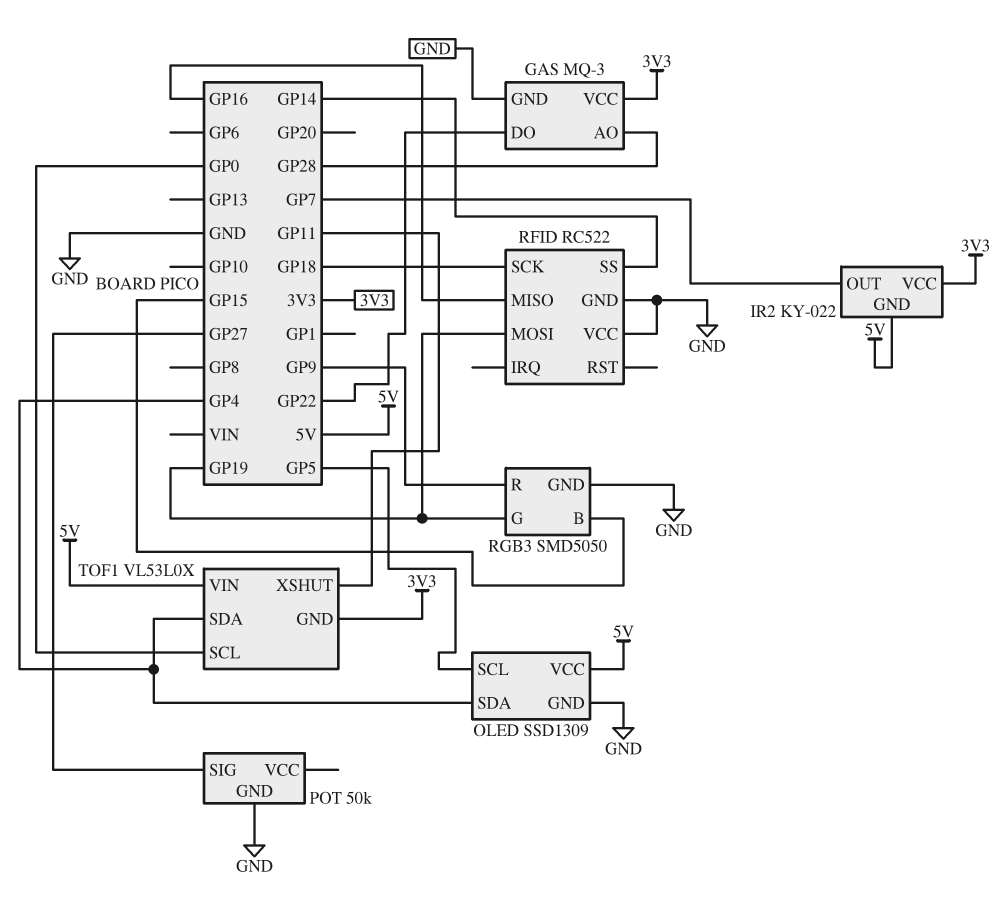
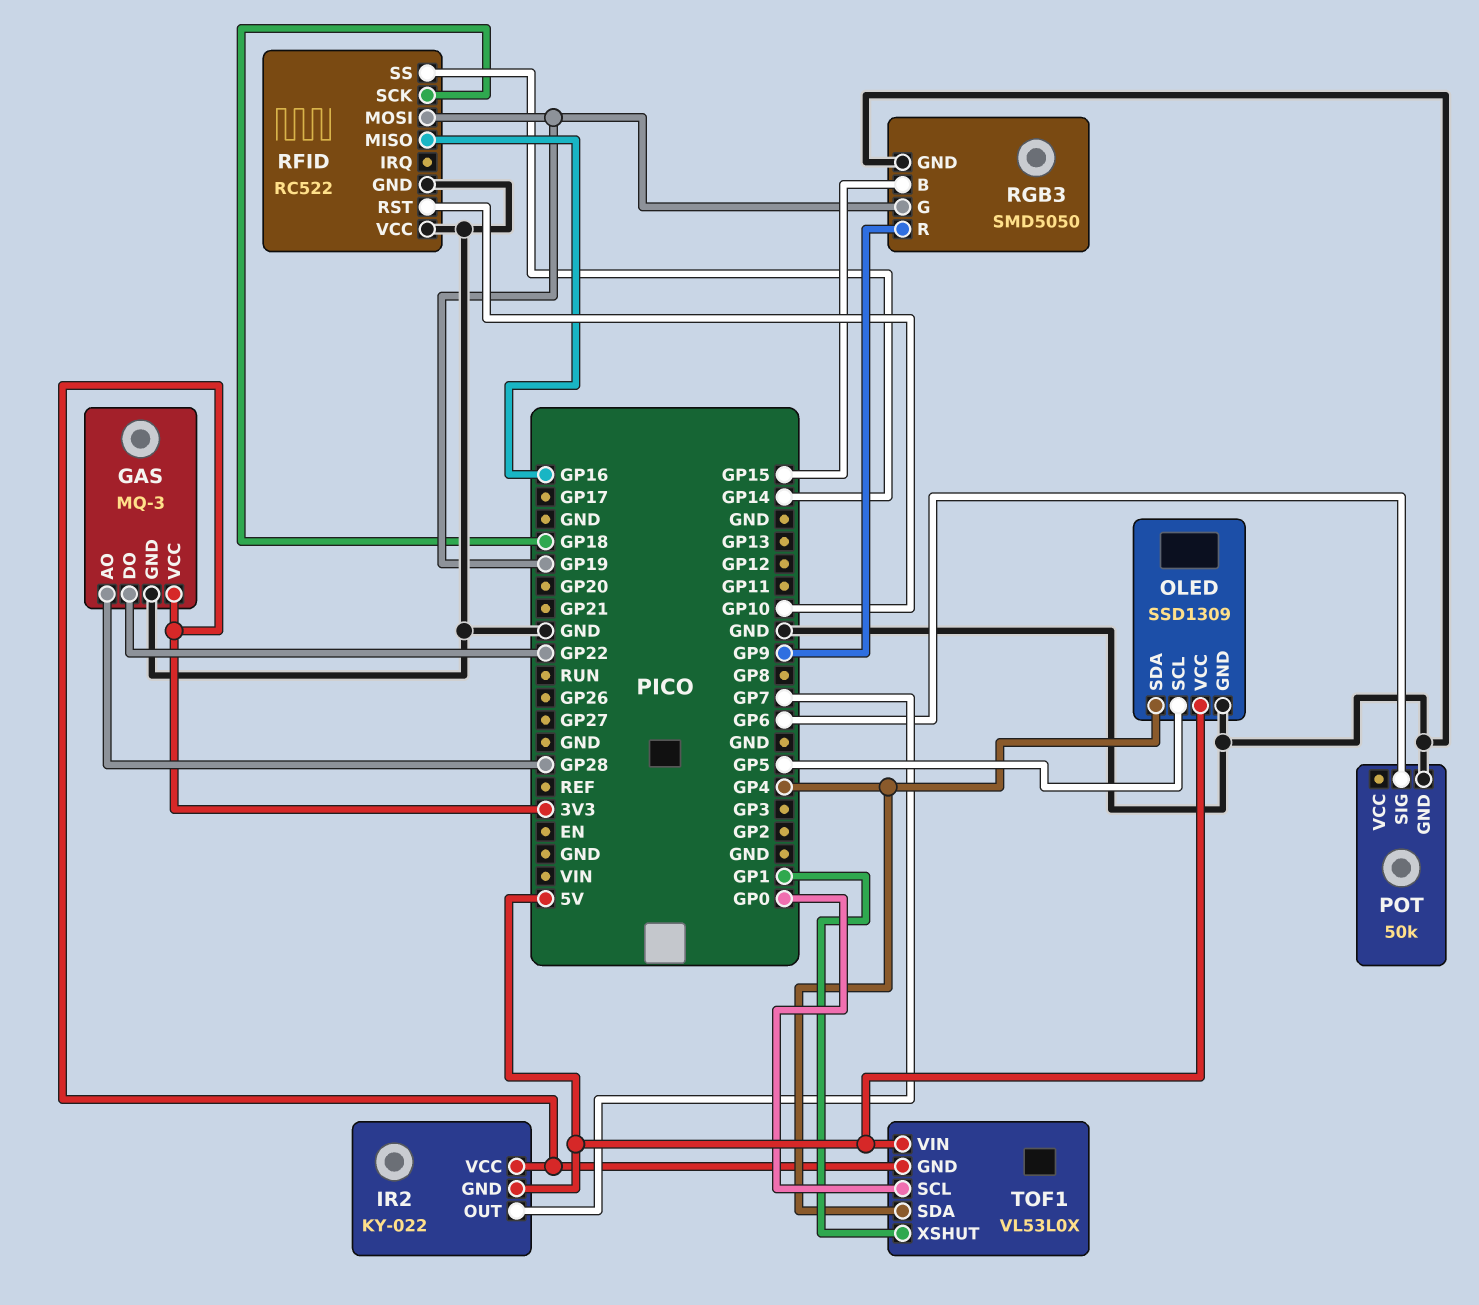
POT pin SIG: GP27 -> GP6
RFID pin RST: none -> GP10
TOF1 pin XSHUT: GP11 -> GP1

